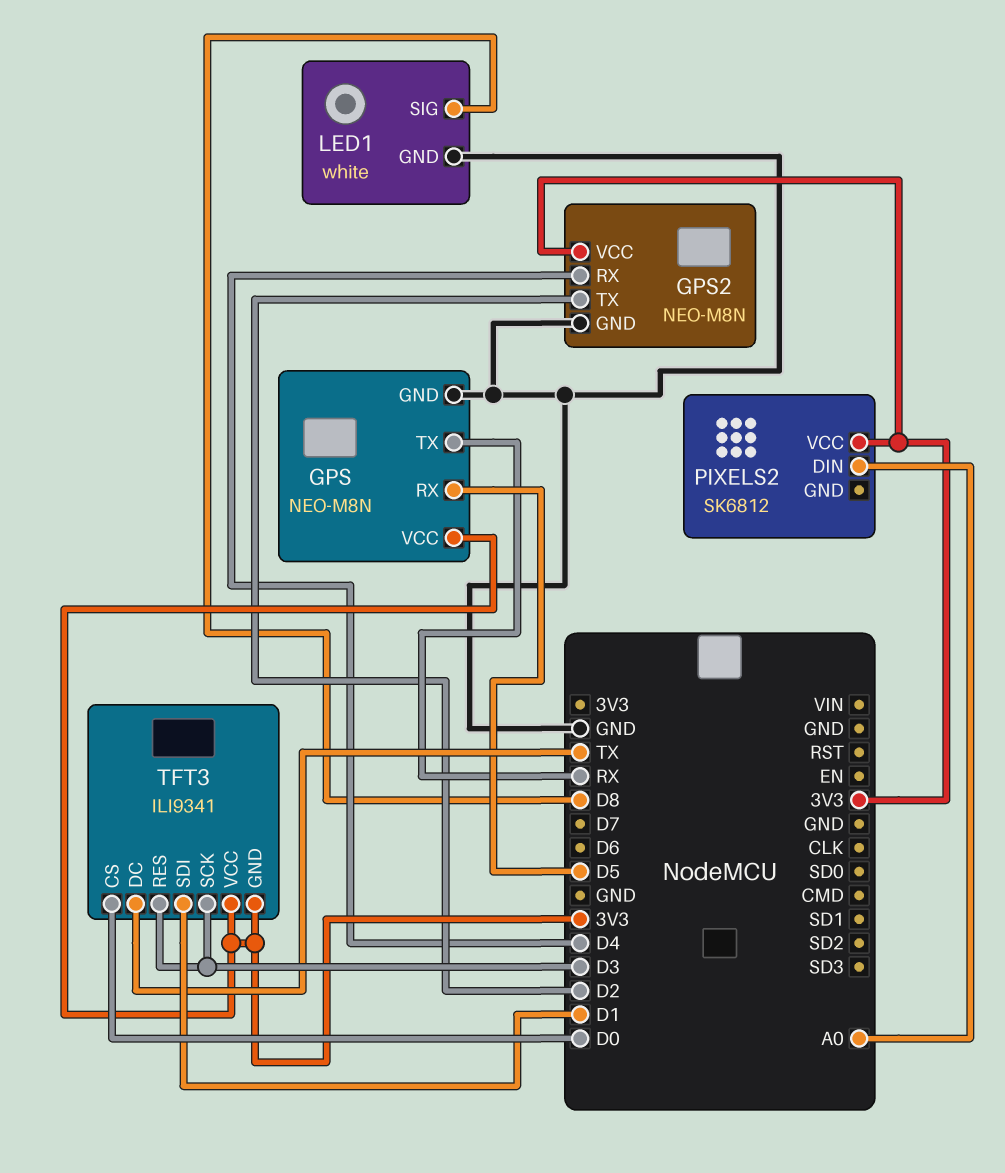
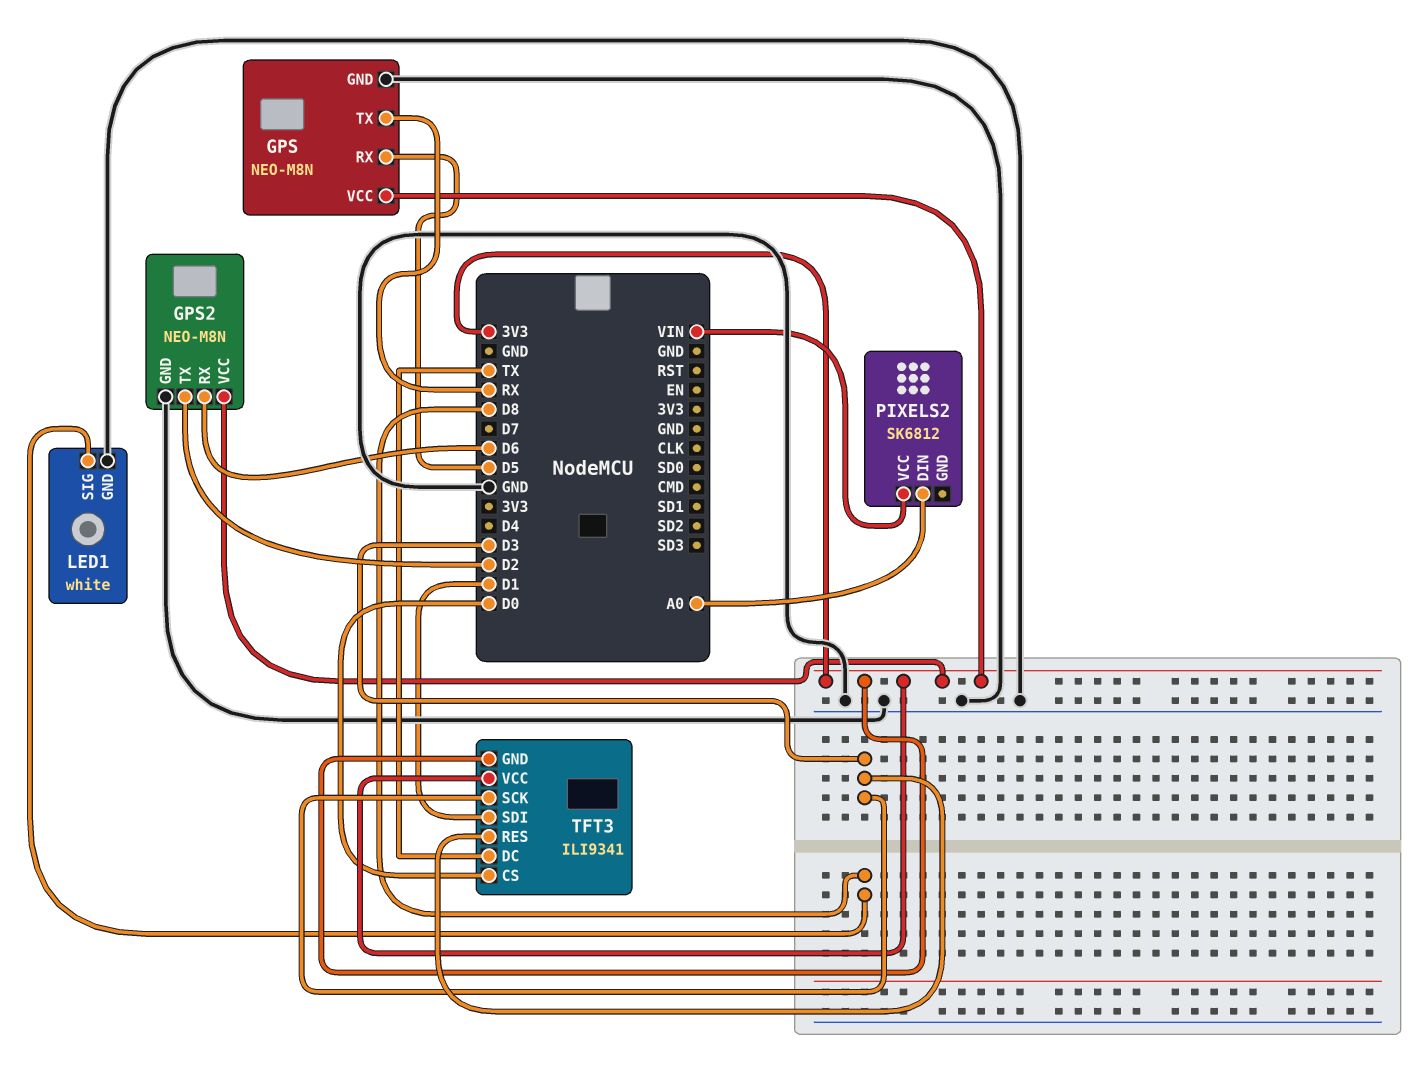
GPS2 pin RX: D4 -> D6
PIXELS2 pin VCC: 3V3 -> VIN

